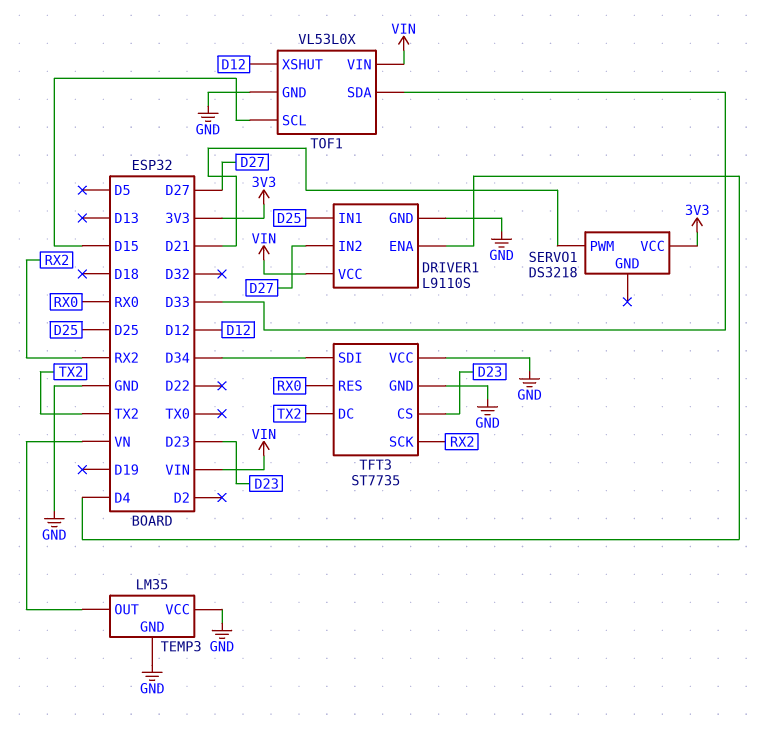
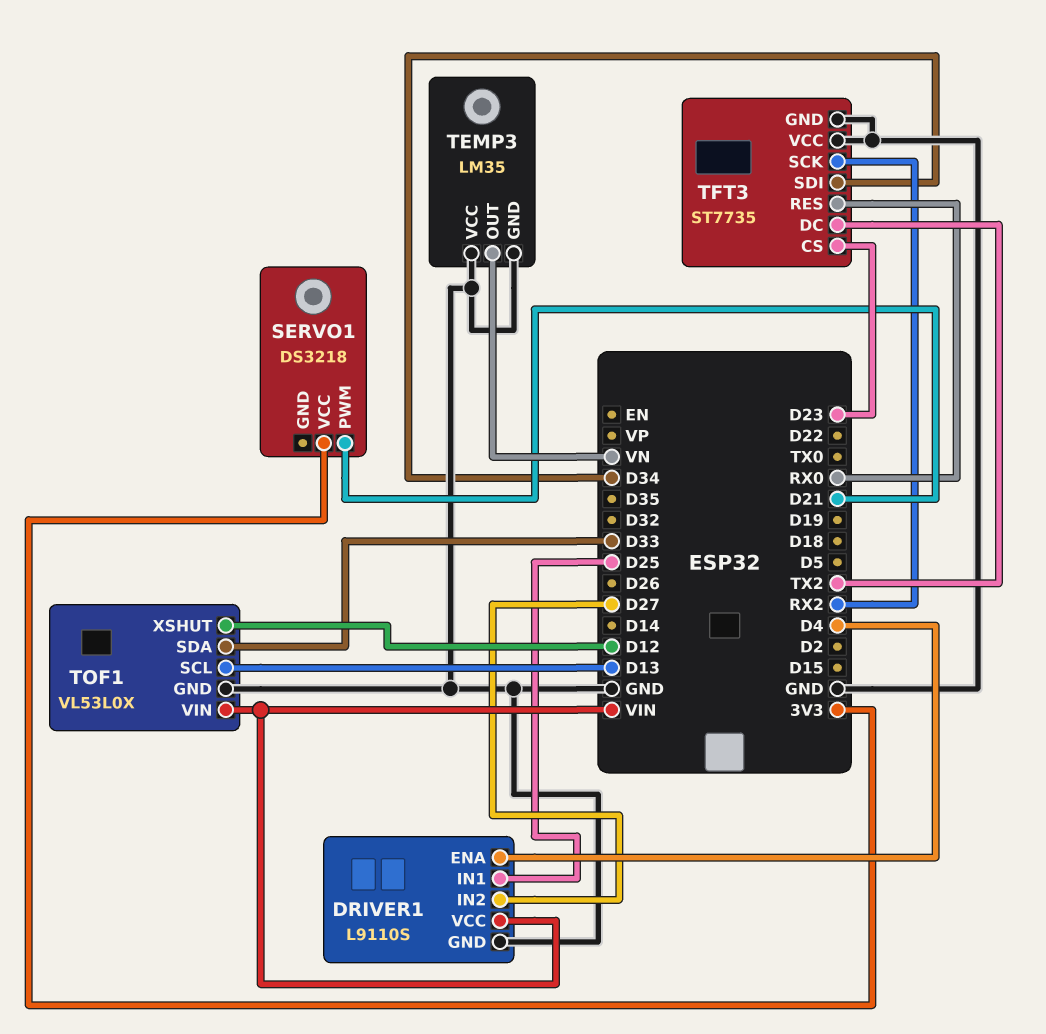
TOF1 pin SCL: D15 -> D13

